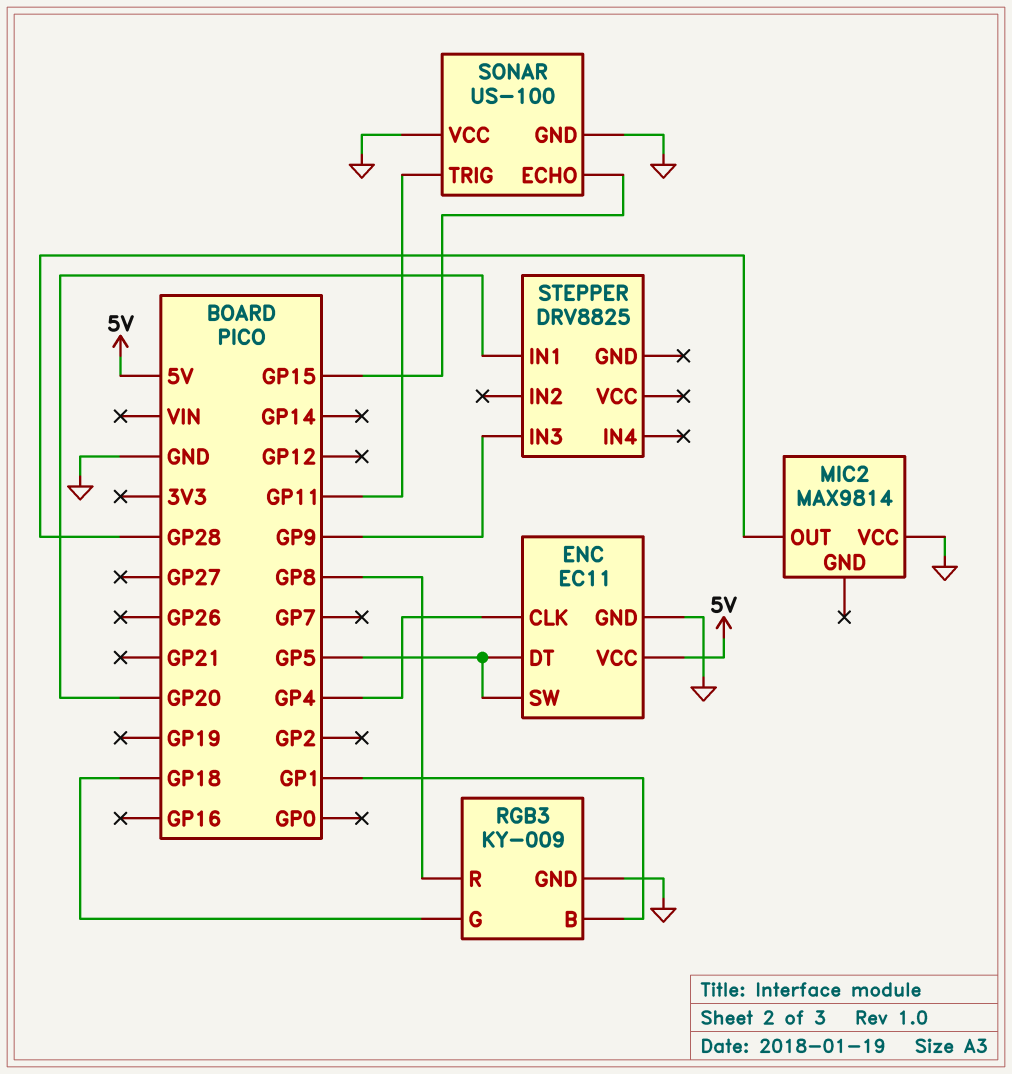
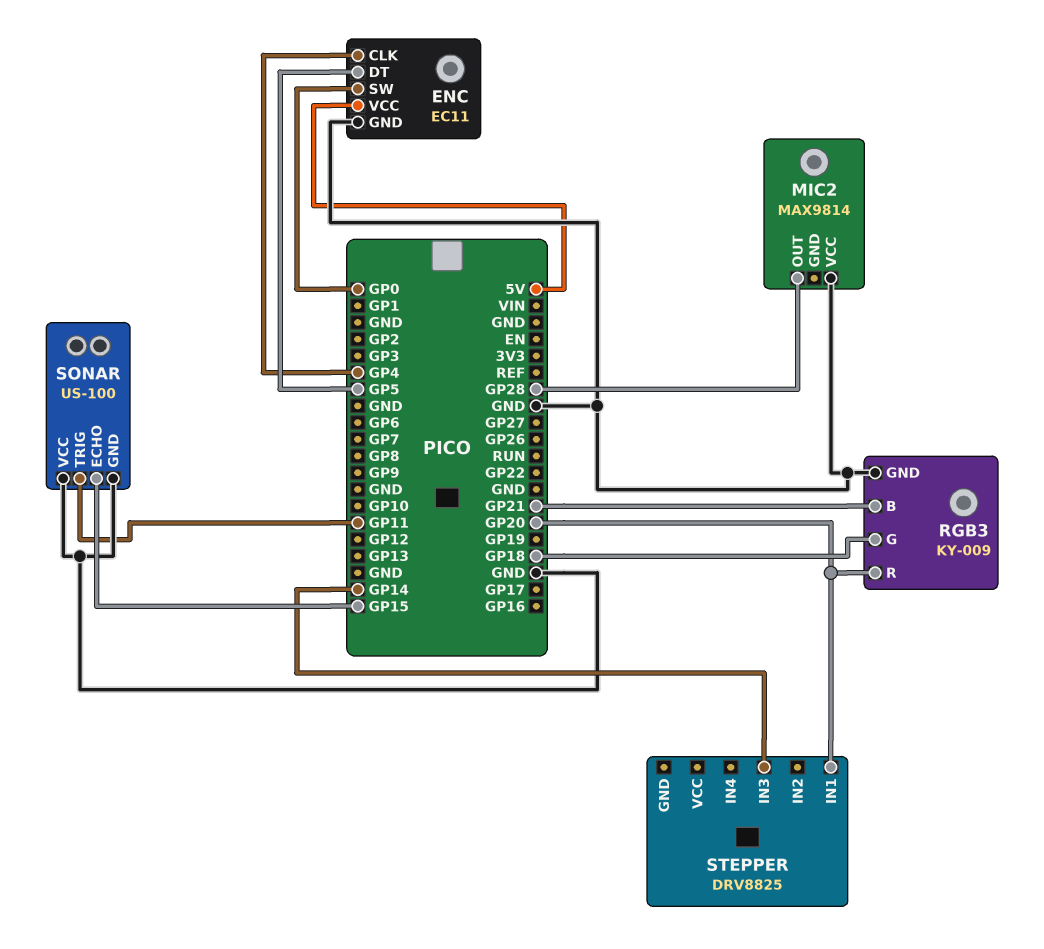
ENC pin SW: GP5 -> GP0
RGB3 pin B: GP1 -> GP21
RGB3 pin R: GP8 -> GP20
STEPPER pin IN3: GP9 -> GP14

